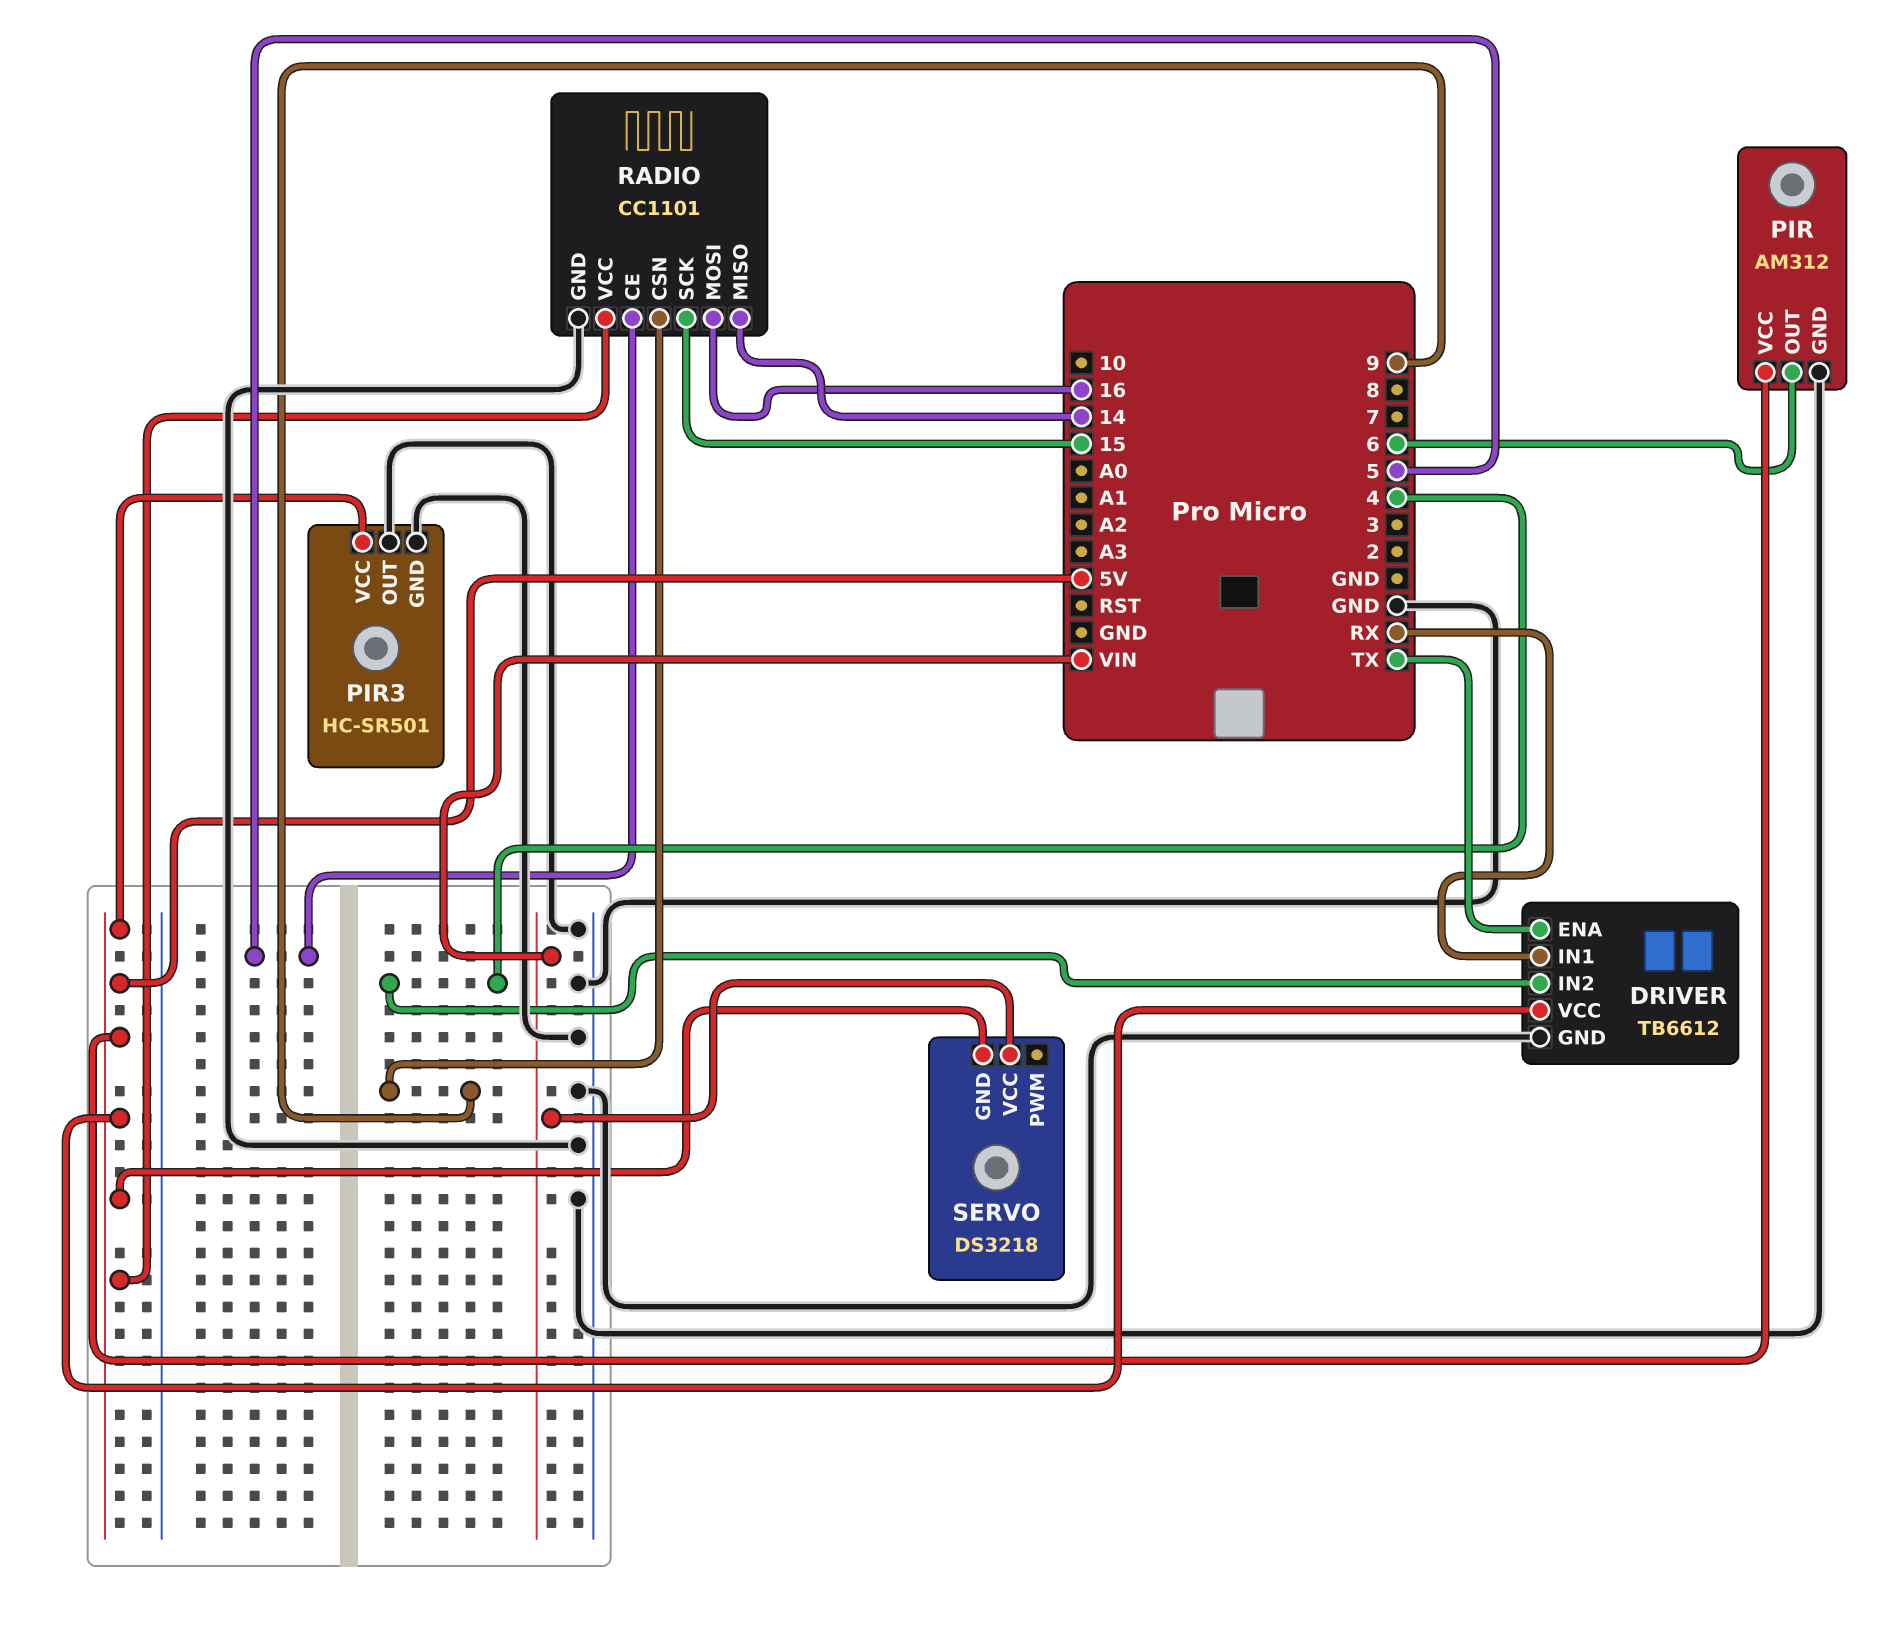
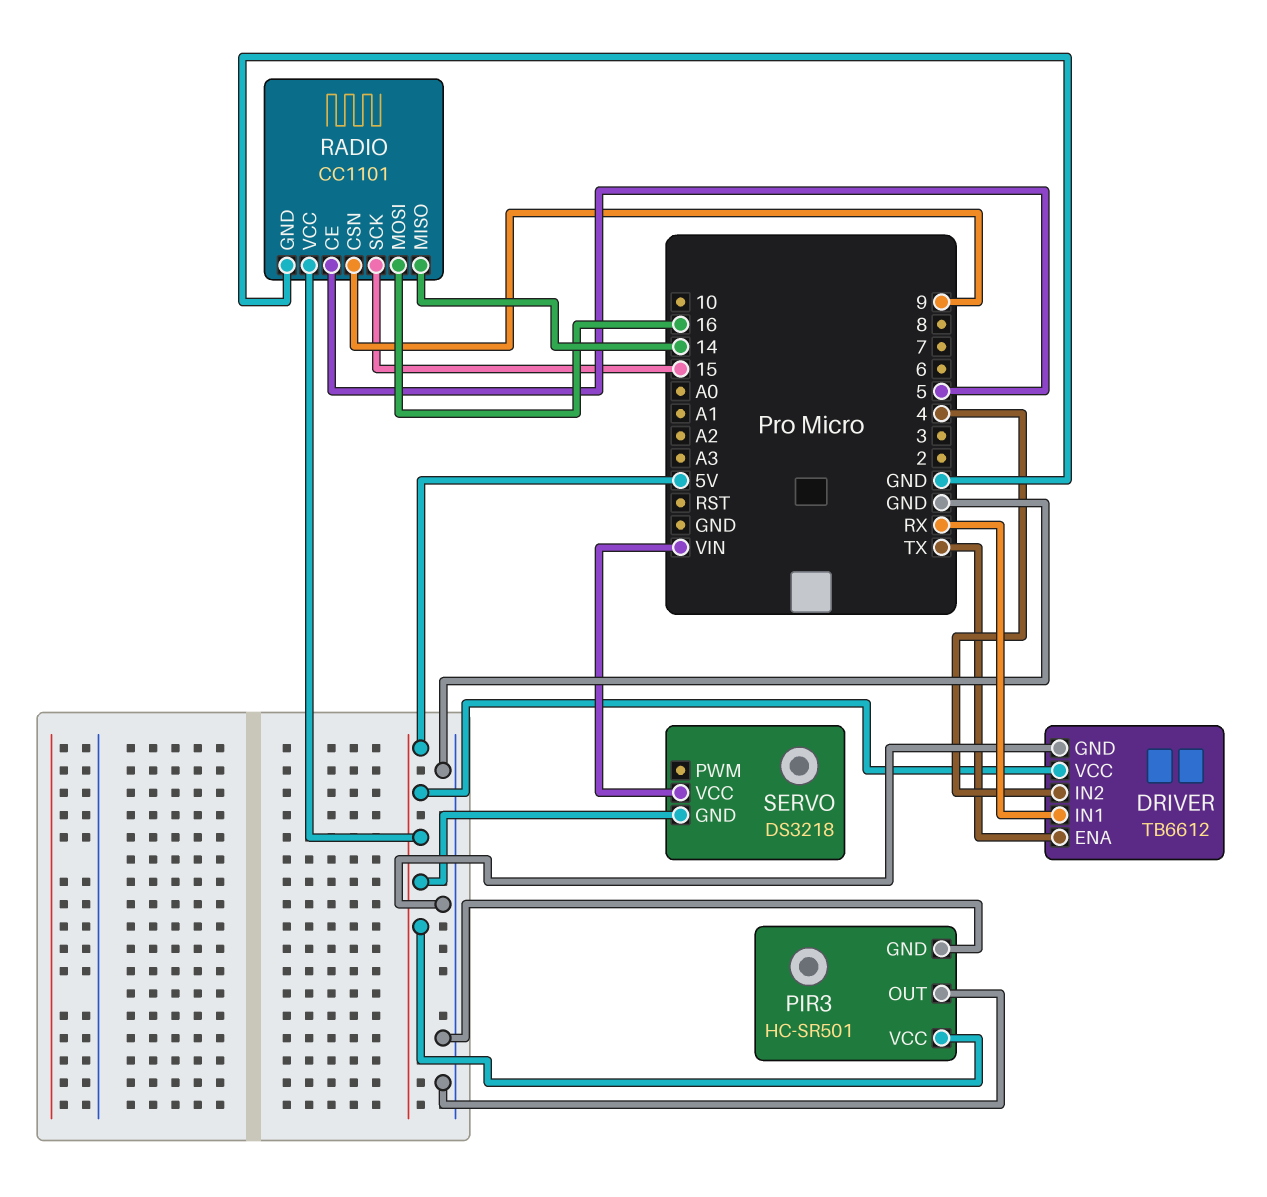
PIR: AM312 -> none
PIR pin GND: GND -> none
PIR pin OUT: 6 -> none
PIR pin VCC: 5V -> none

